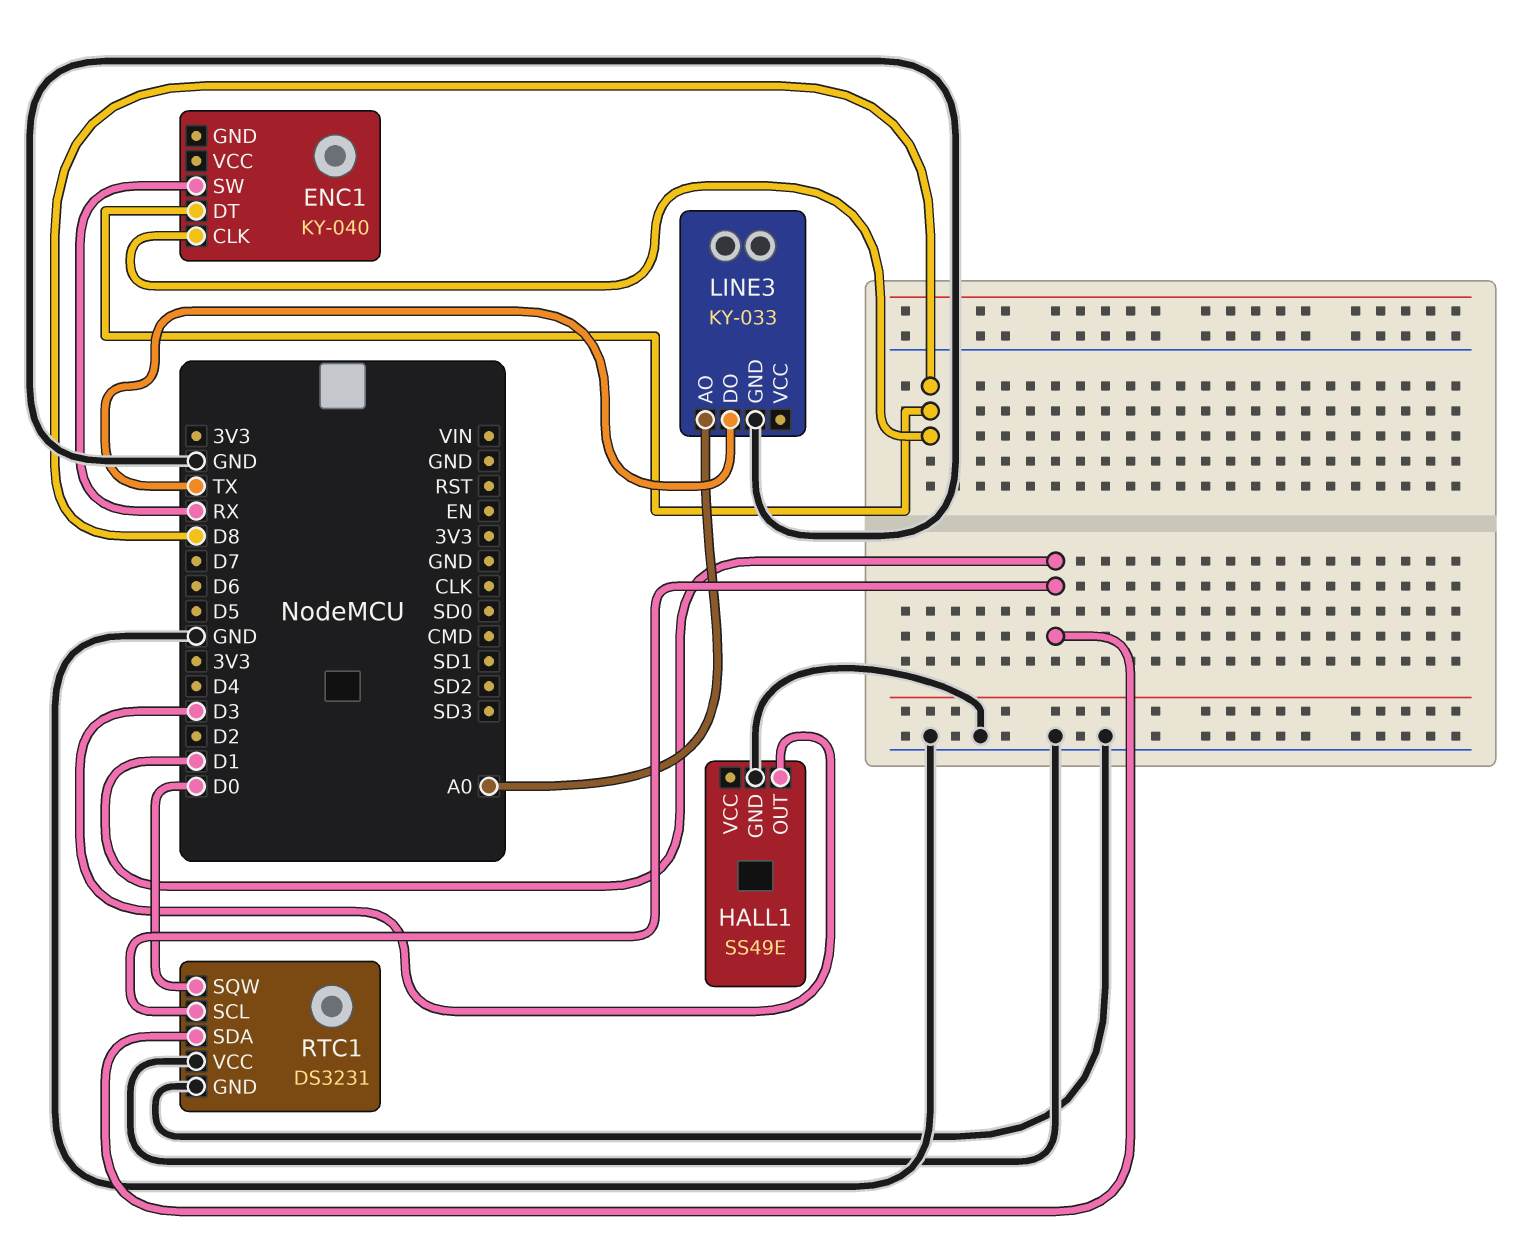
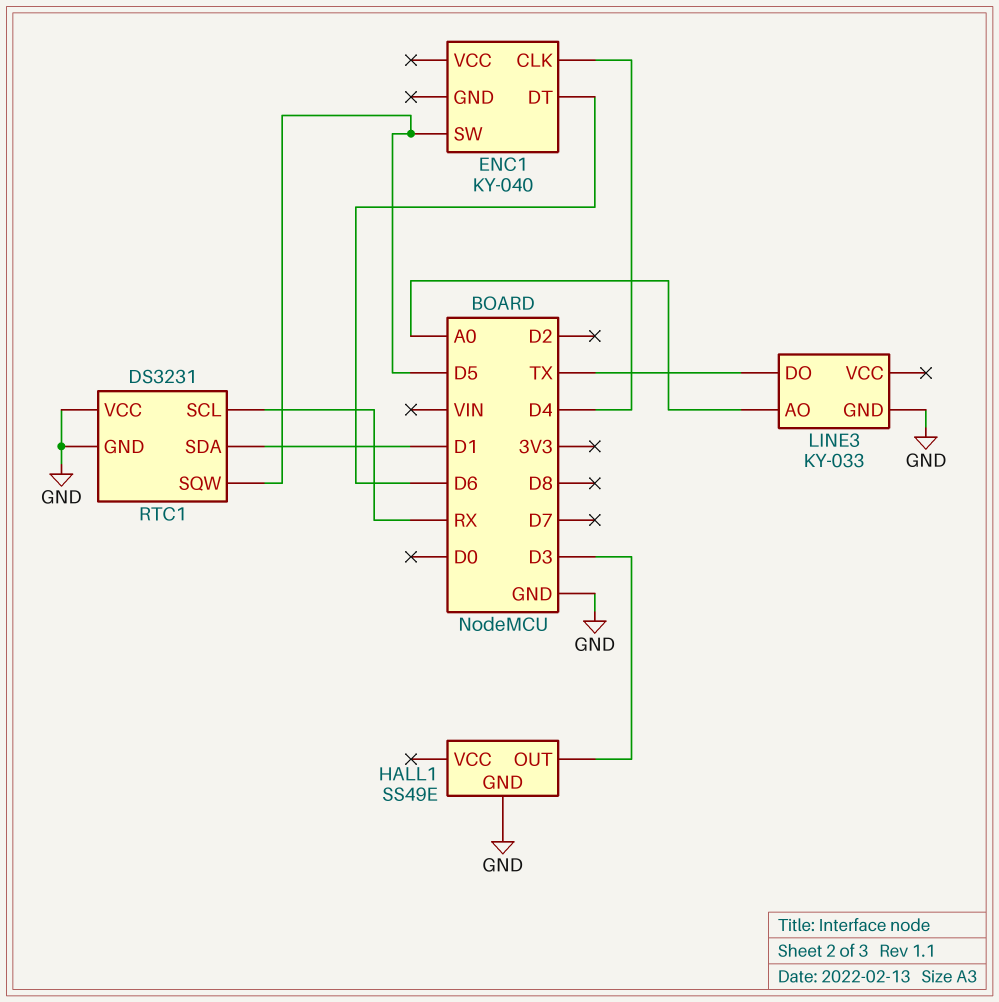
ENC1 pin CLK: D8 -> D4
ENC1 pin DT: D8 -> D6
ENC1 pin SW: RX -> D5
RTC1 pin SCL: D1 -> RX
RTC1 pin SQW: D0 -> D5

